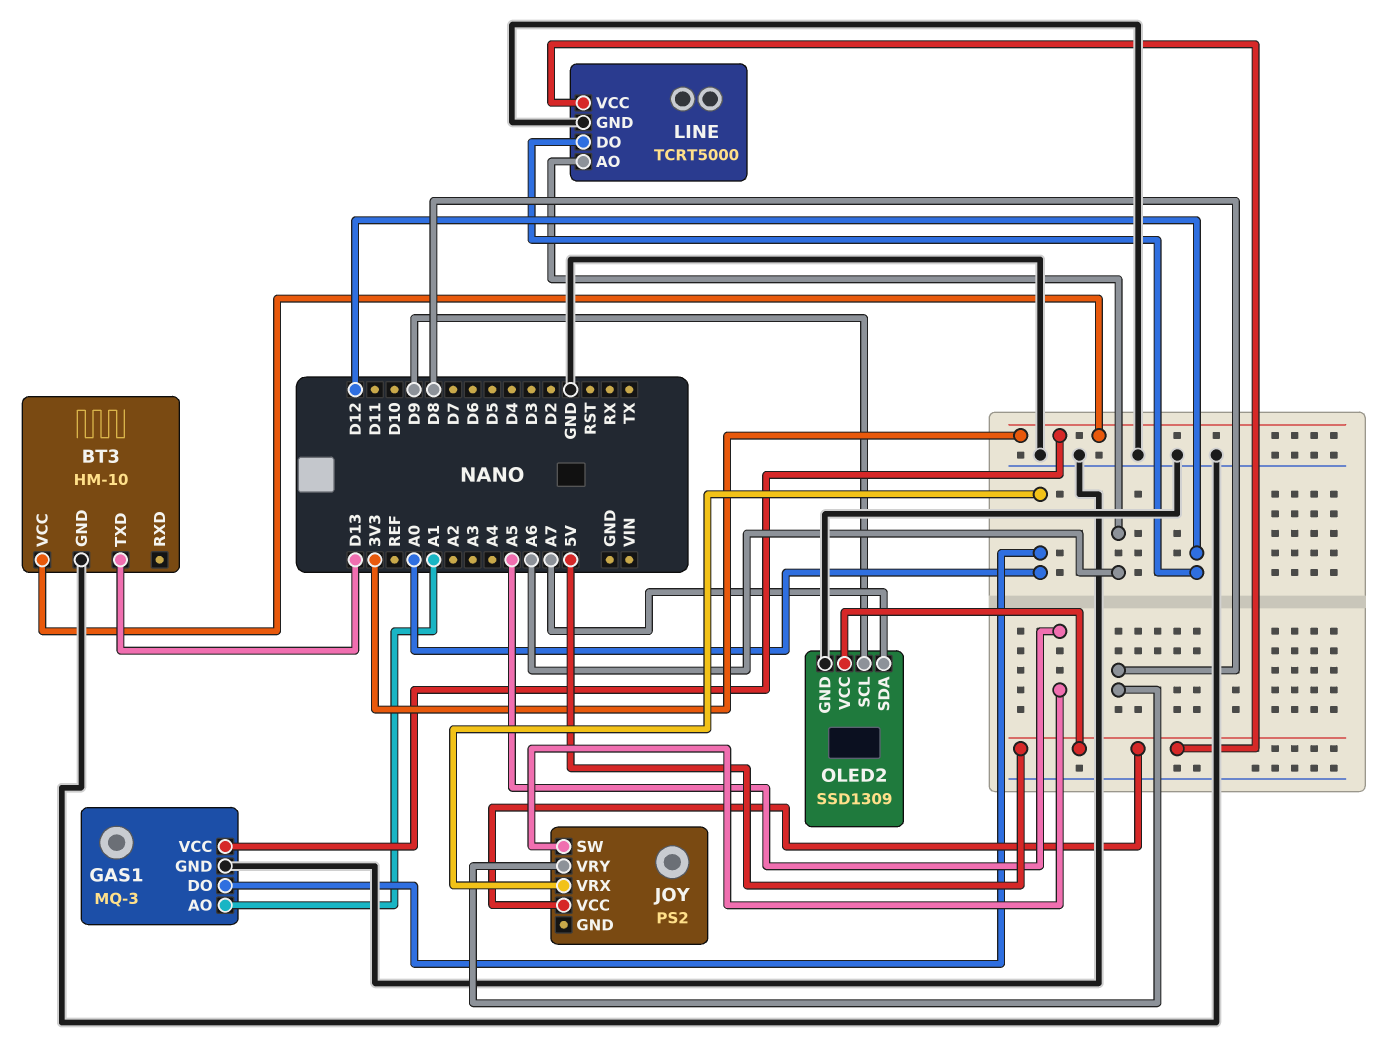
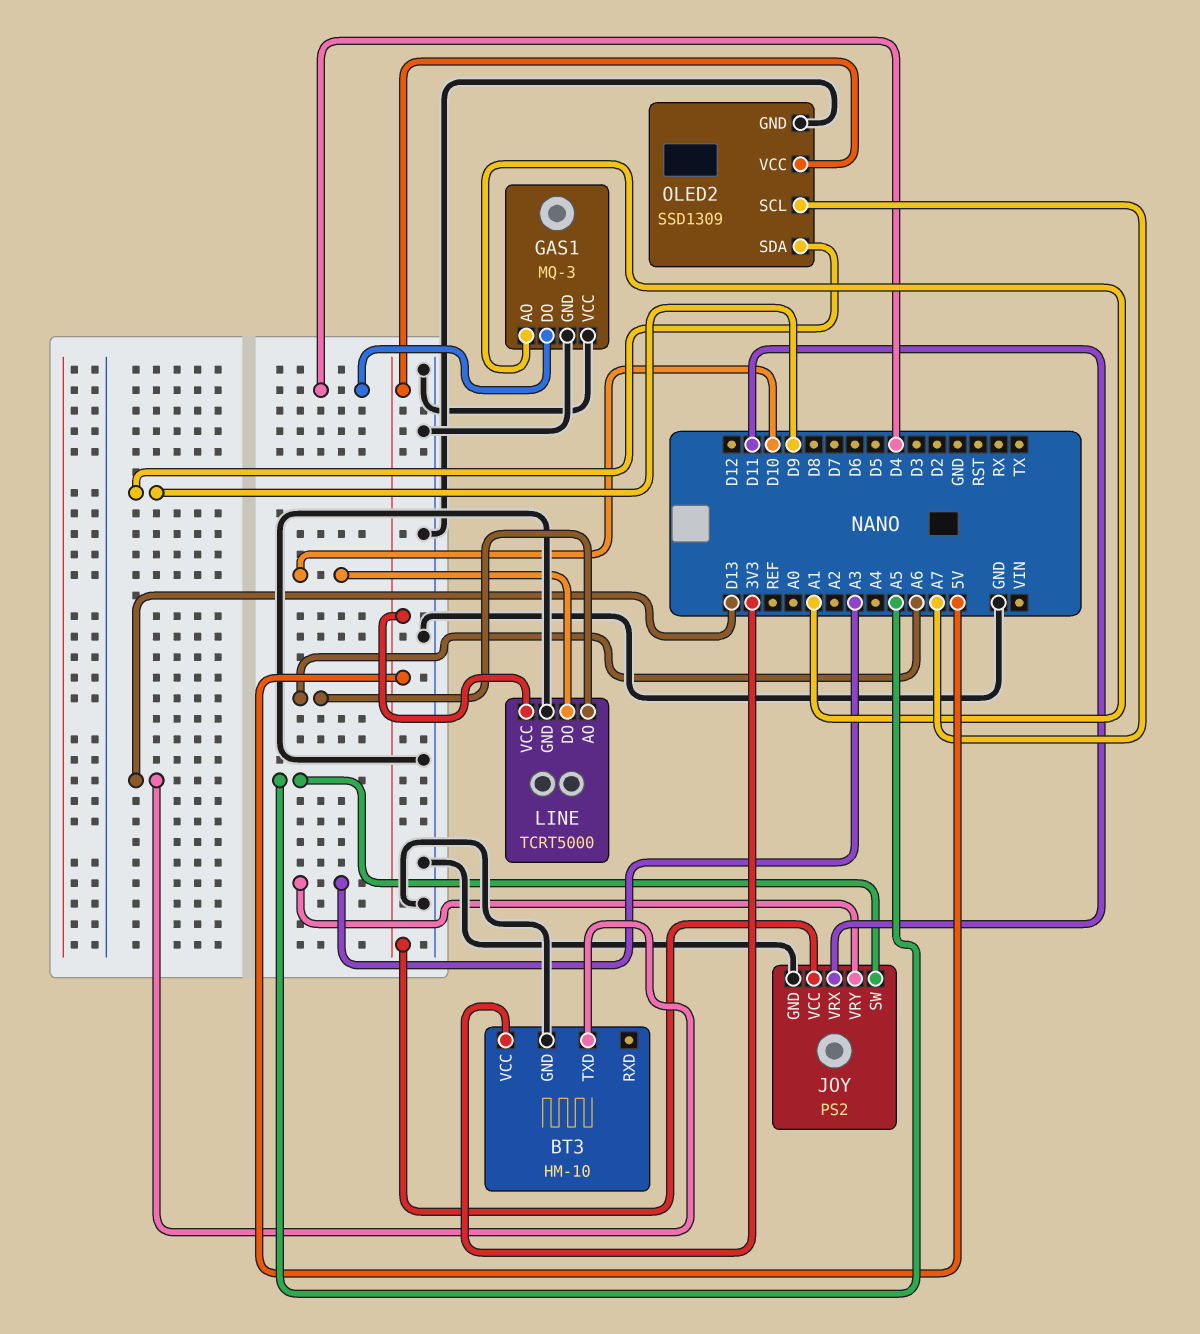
GAS1 pin DO: A0 -> D4
GAS1 pin VCC: 3V3 -> GND
JOY pin GND: none -> GND
JOY pin VRX: A0 -> D11
JOY pin VRY: D8 -> A3
LINE pin DO: D12 -> D10
OLED2 pin SCL: D9 -> A7
OLED2 pin SDA: A7 -> D9

